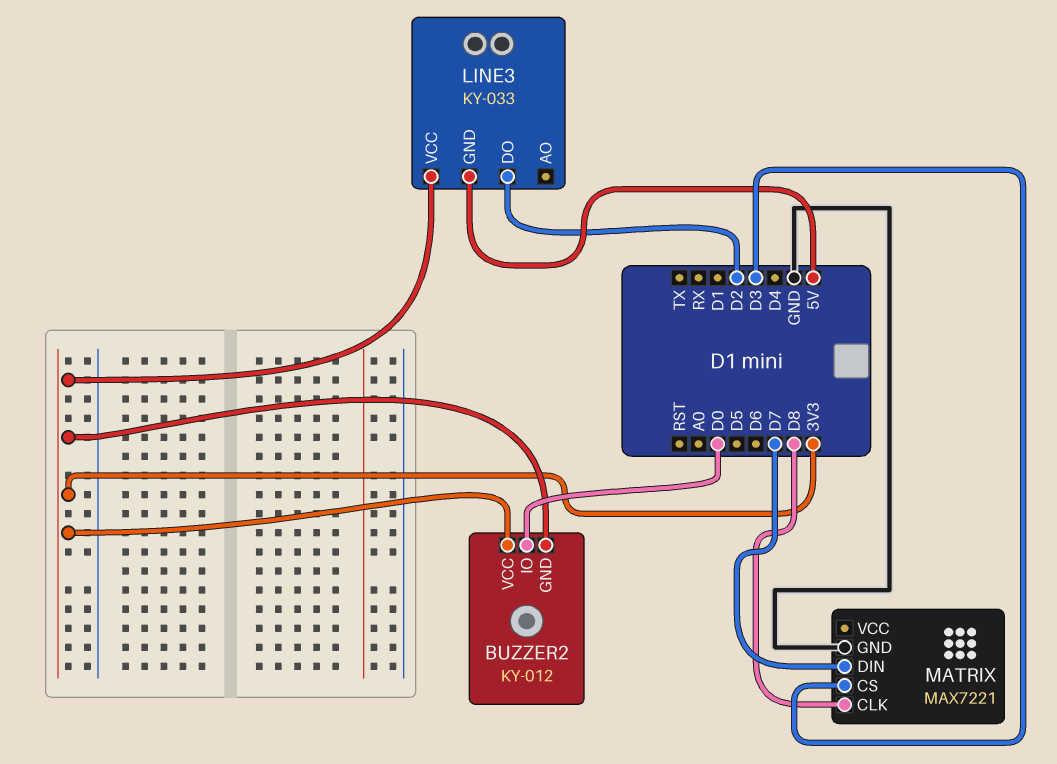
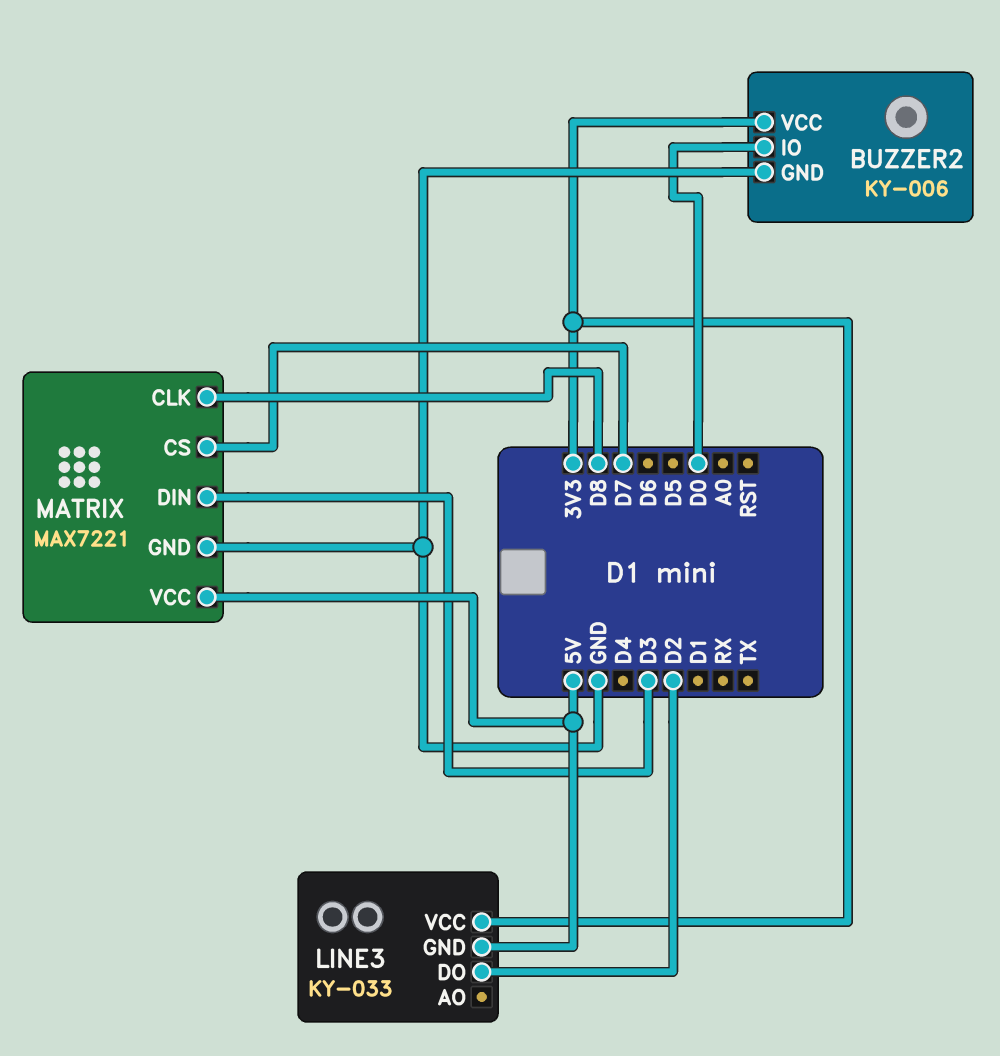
BUZZER2: KY-012 -> KY-006
BUZZER2 pin GND: 3V3 -> GND
MATRIX pin CS: D3 -> D7
MATRIX pin DIN: D7 -> D3
MATRIX pin VCC: none -> 5V

